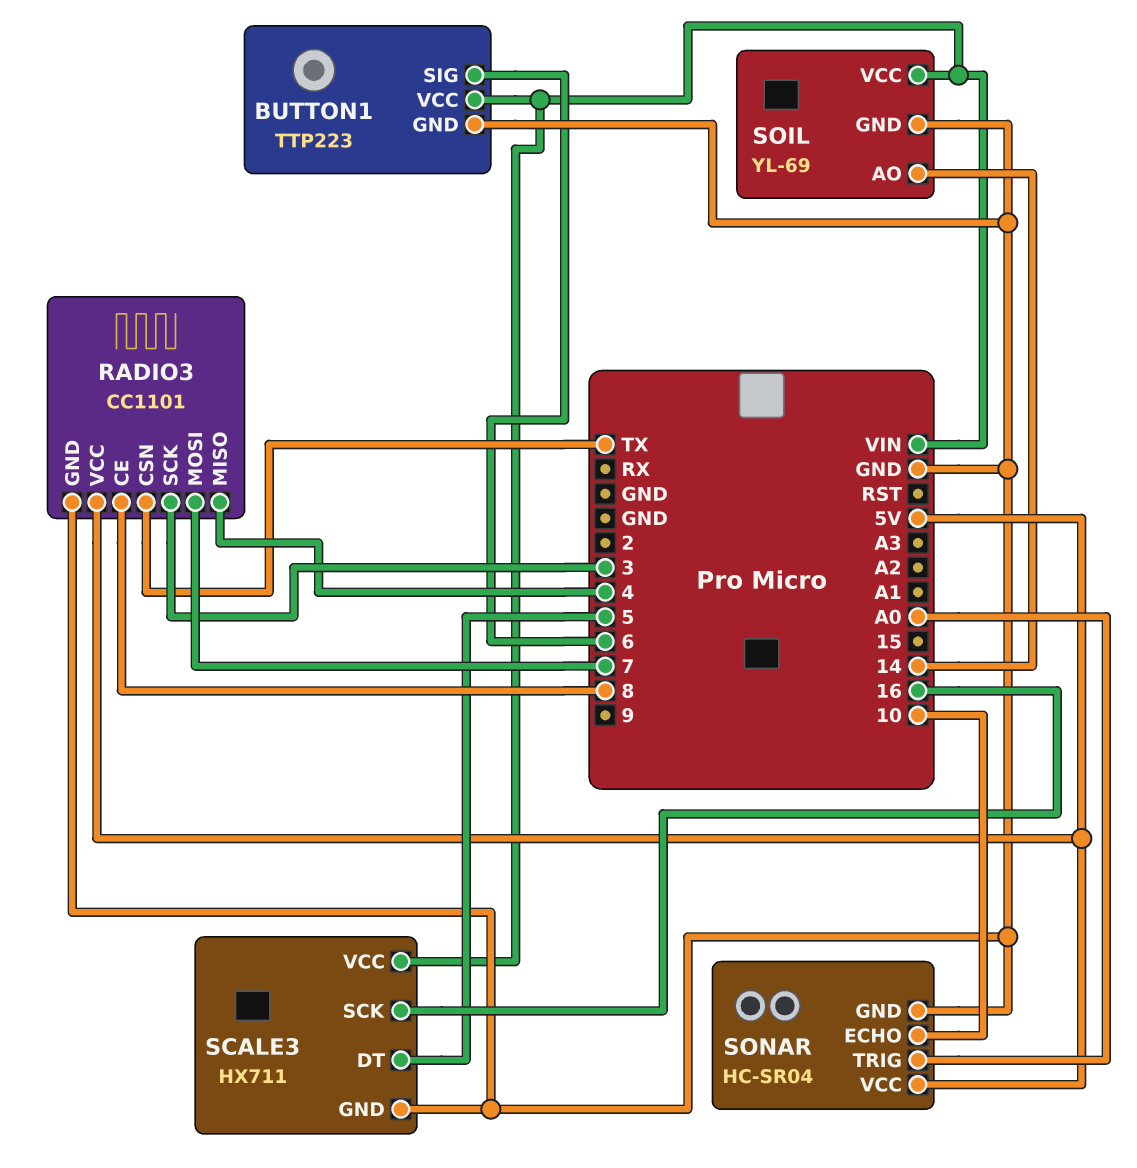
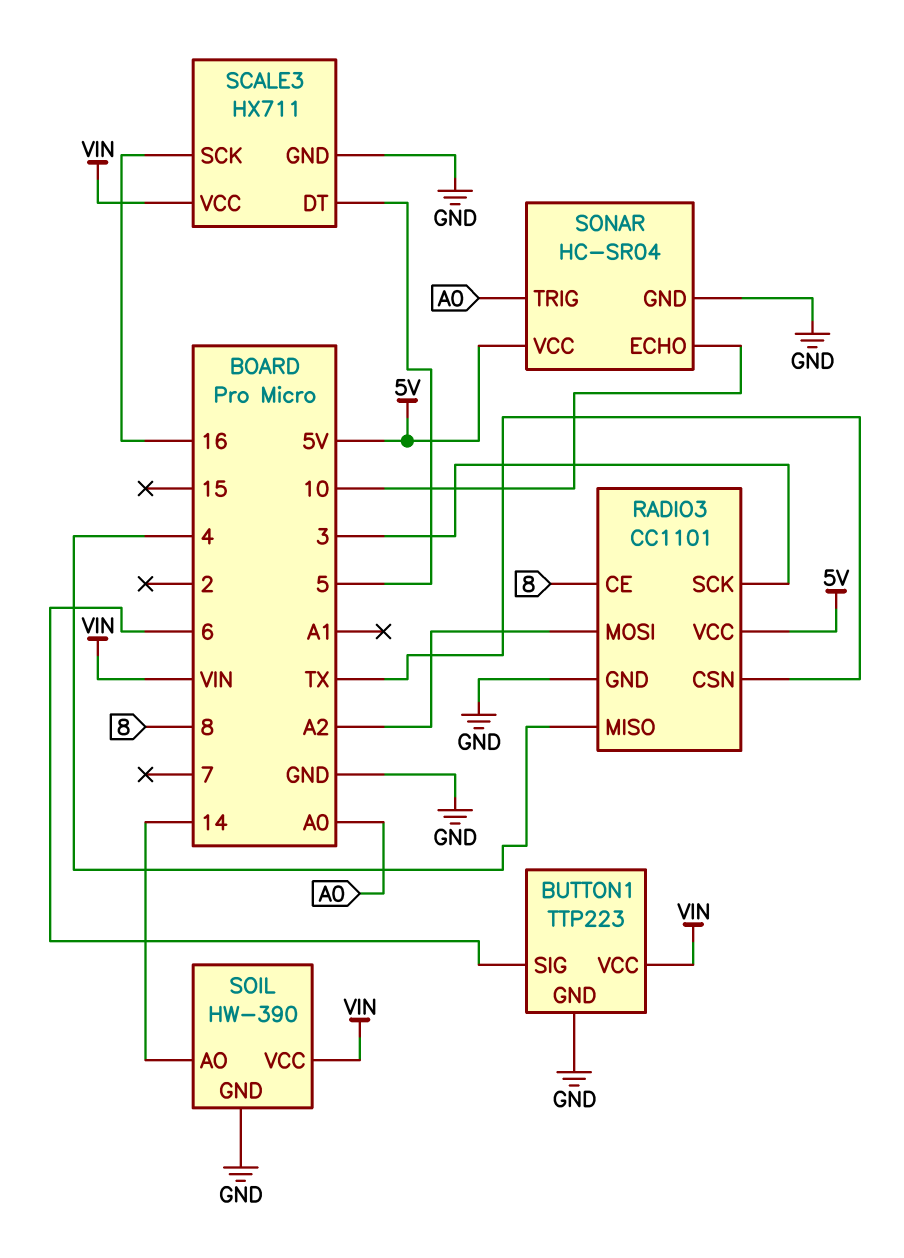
RADIO3 pin MOSI: 7 -> A2
SOIL: YL-69 -> HW-390

